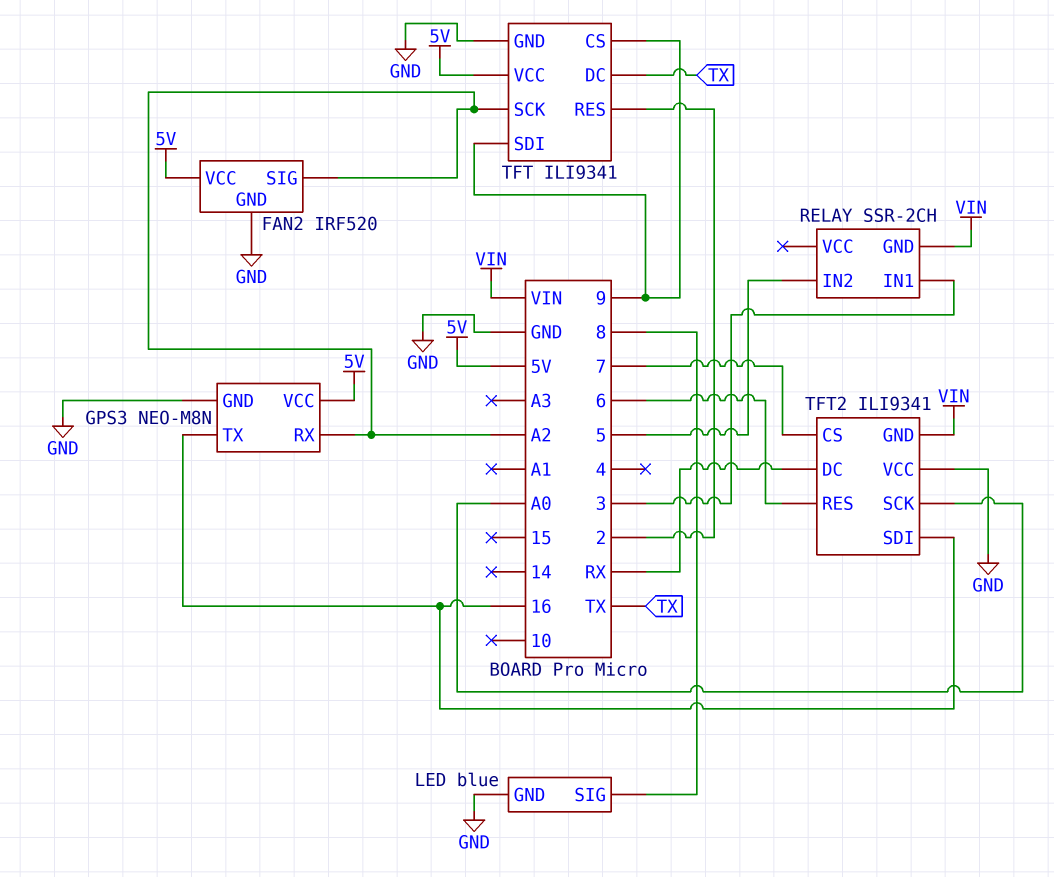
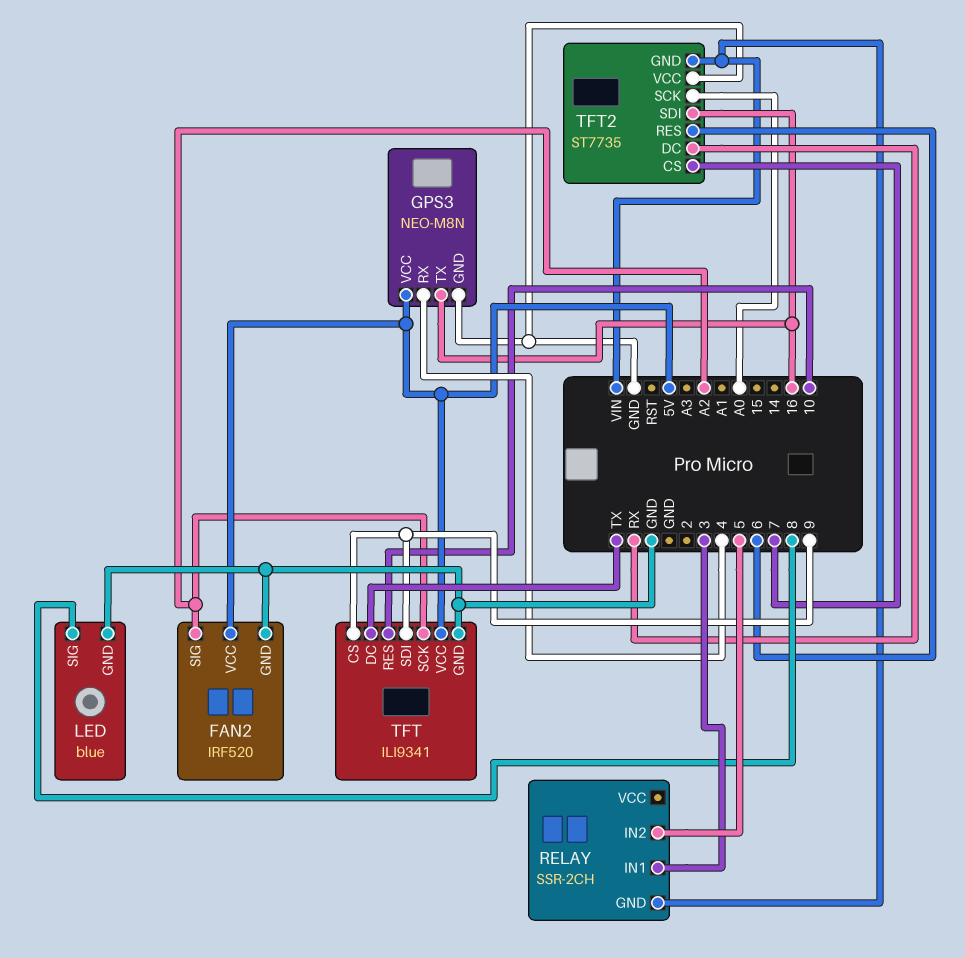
GPS3 pin RX: A2 -> 4
TFT pin RES: 2 -> 10
TFT2: ILI9341 -> ST7735

